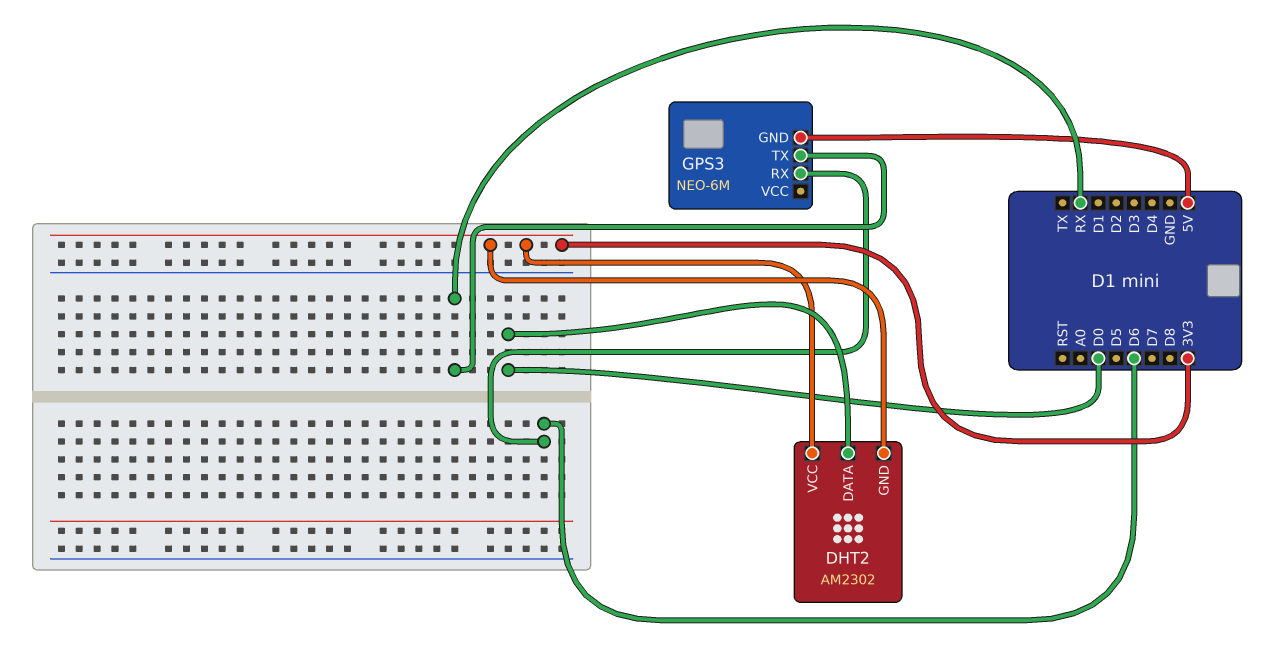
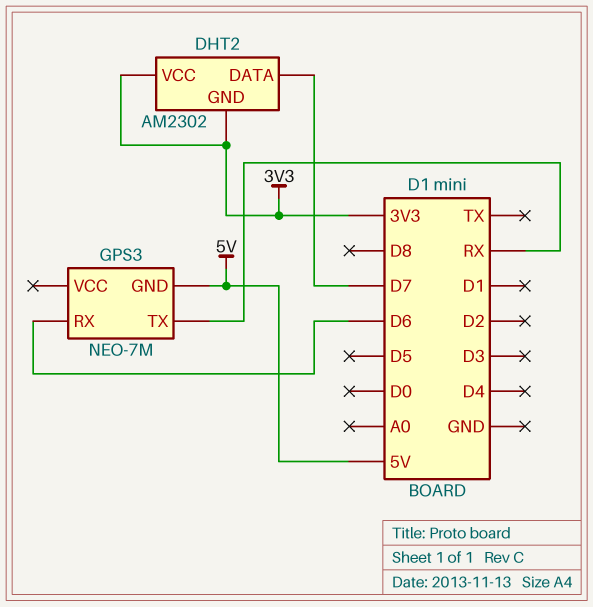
DHT2 pin DATA: D0 -> D7
GPS3: NEO-6M -> NEO-7M

